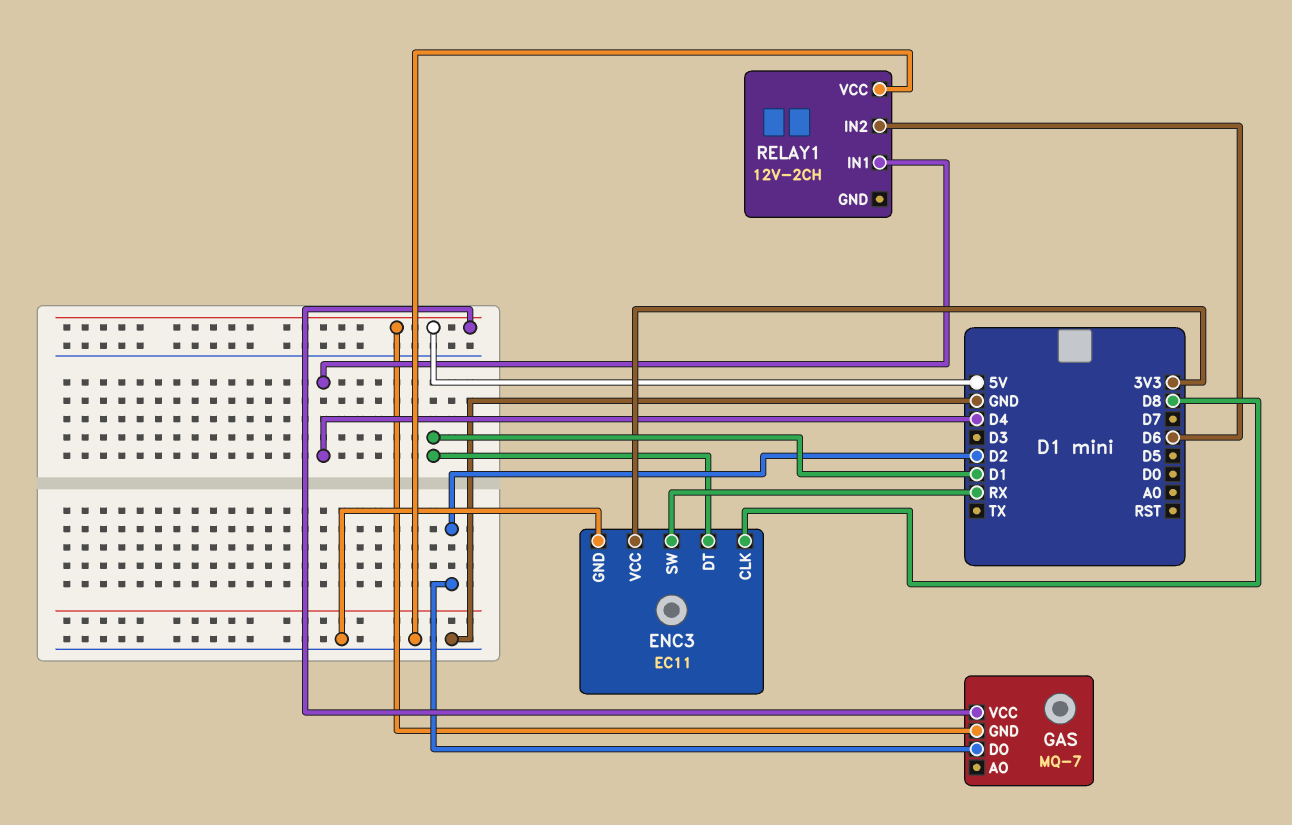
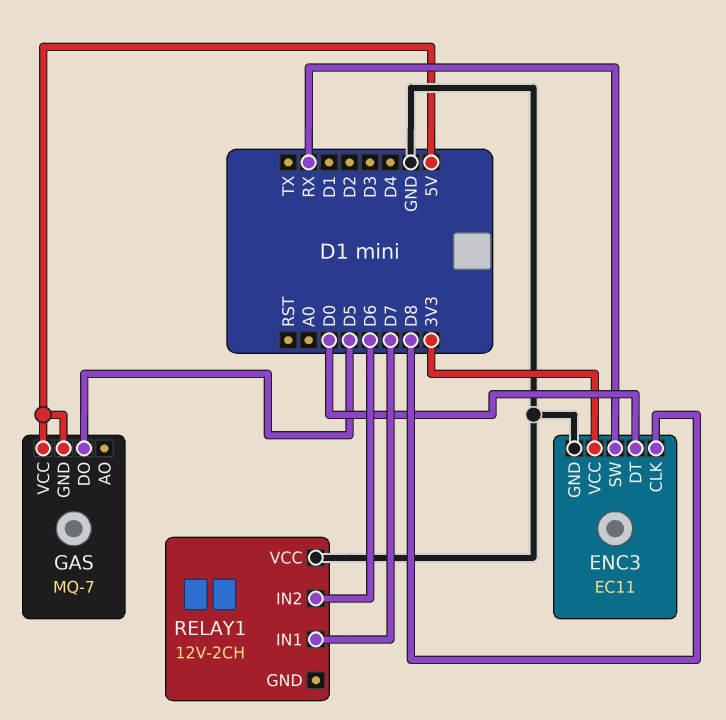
ENC3 pin DT: D1 -> D0
GAS pin DO: D2 -> D5
RELAY1 pin IN1: D4 -> D7

